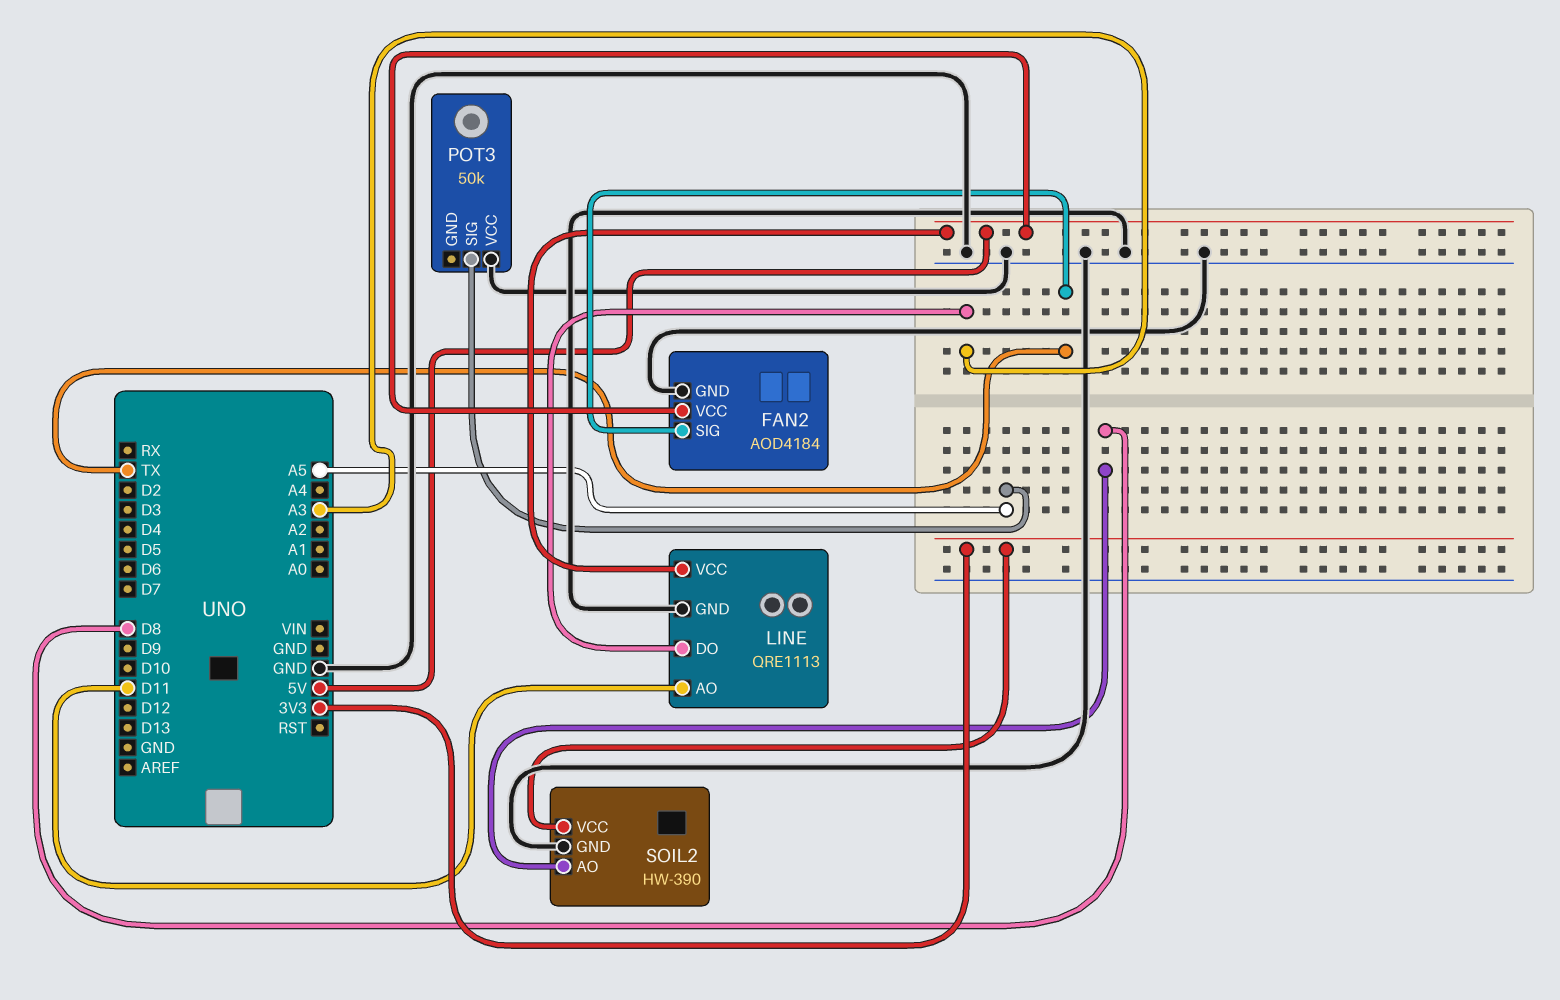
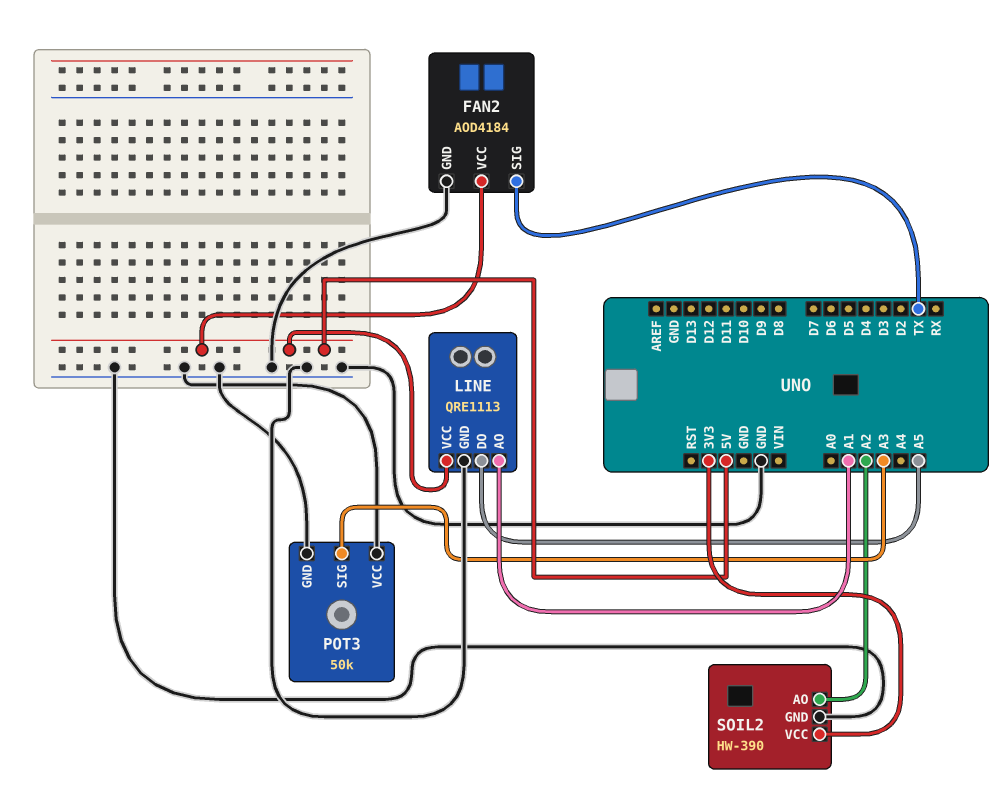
LINE pin AO: D11 -> A1
LINE pin DO: A3 -> A5
POT3 pin GND: none -> GND
POT3 pin SIG: A5 -> A3
SOIL2 pin AO: D8 -> A2

